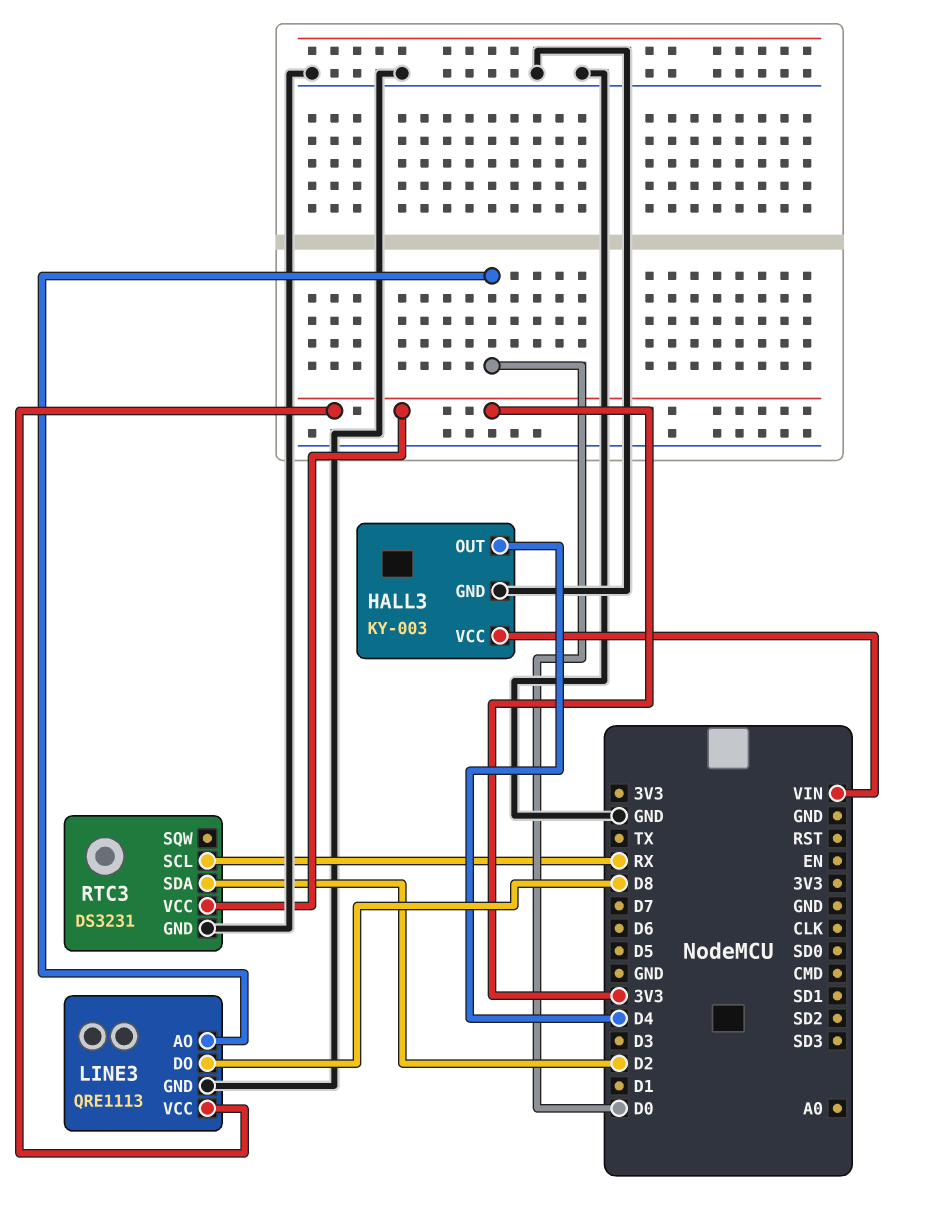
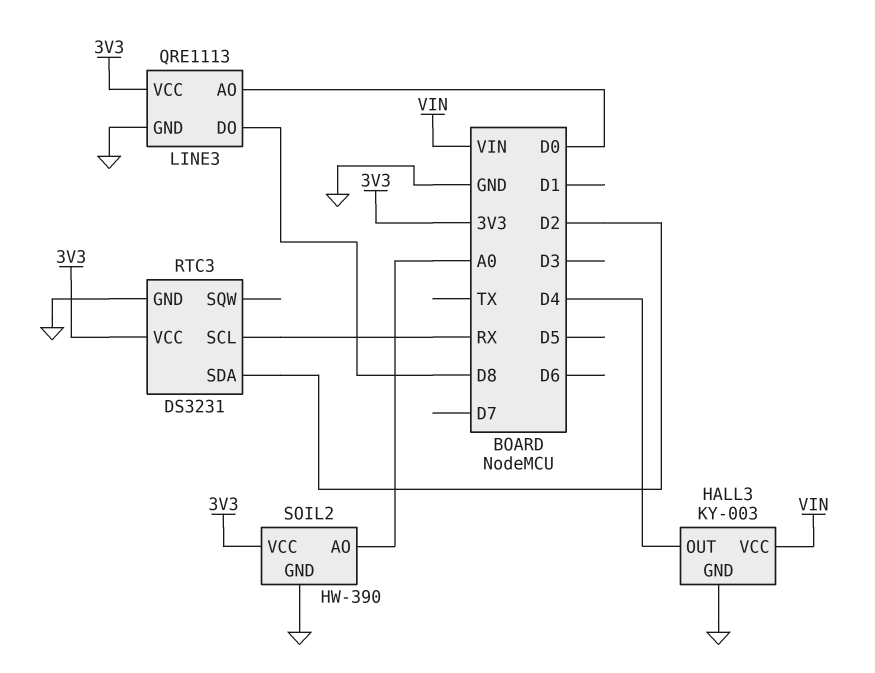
SOIL2: none -> HW-390
SOIL2 pin AO: none -> A0
SOIL2 pin GND: none -> GND
SOIL2 pin VCC: none -> 3V3

